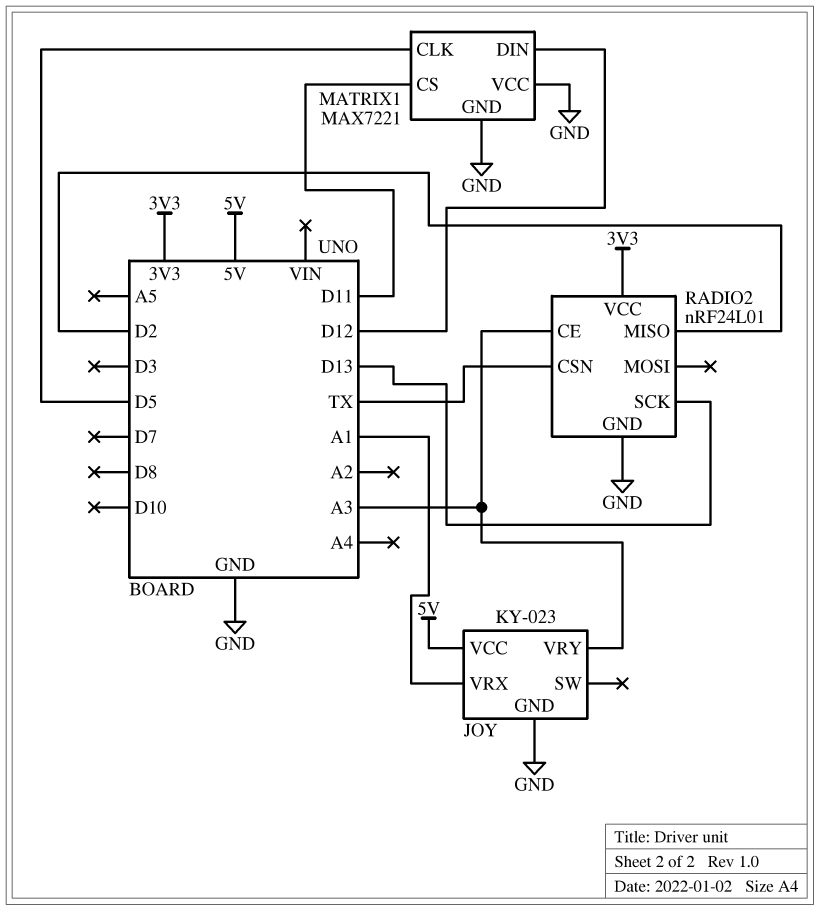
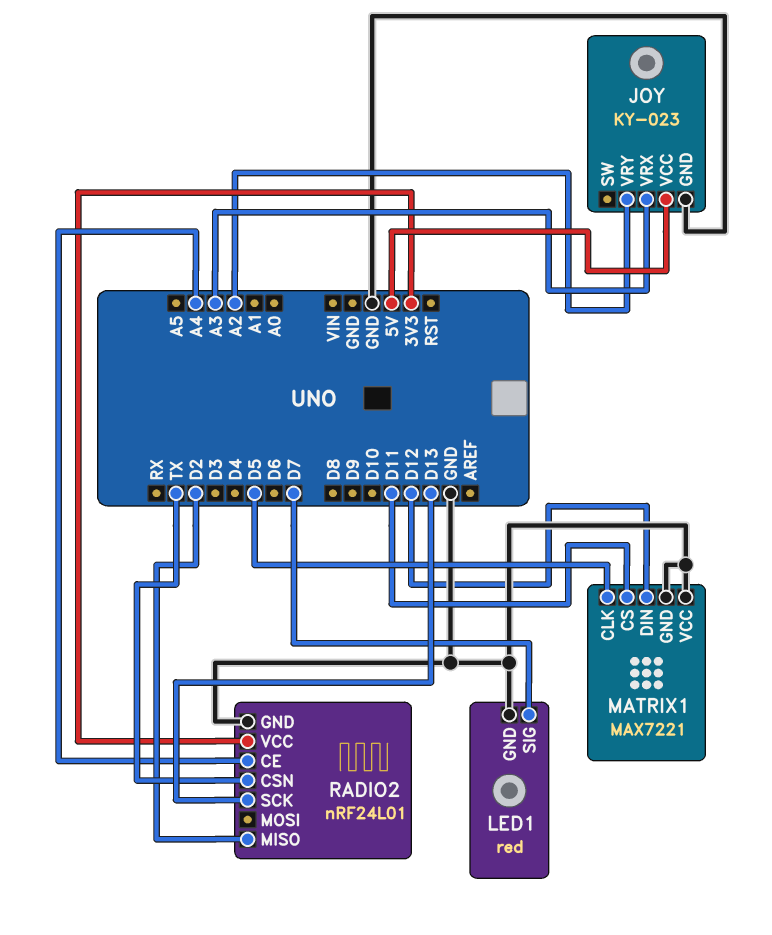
JOY pin VRX: A1 -> A3
JOY pin VRY: A3 -> A2
LED1: none -> red
LED1 pin GND: none -> GND
LED1 pin SIG: none -> D7
RADIO2 pin CE: A3 -> A4

